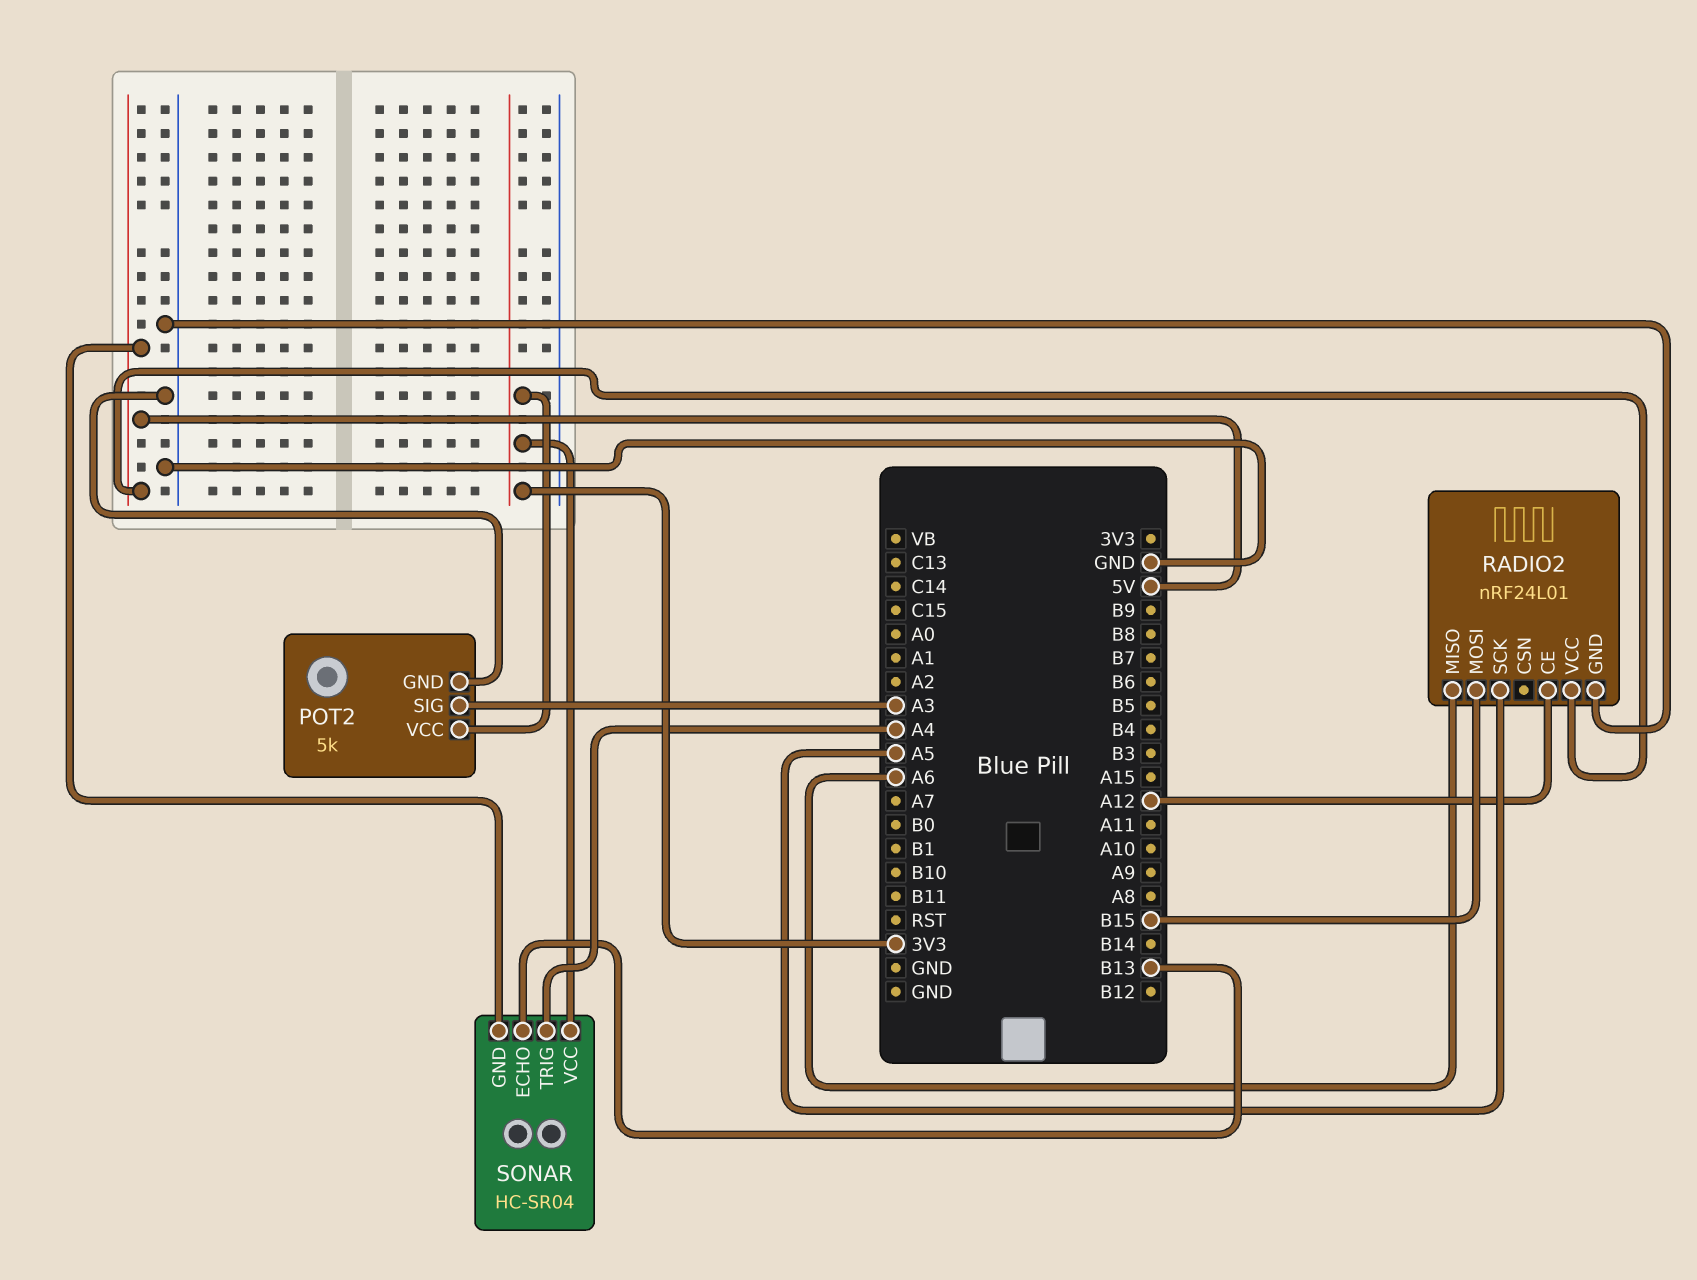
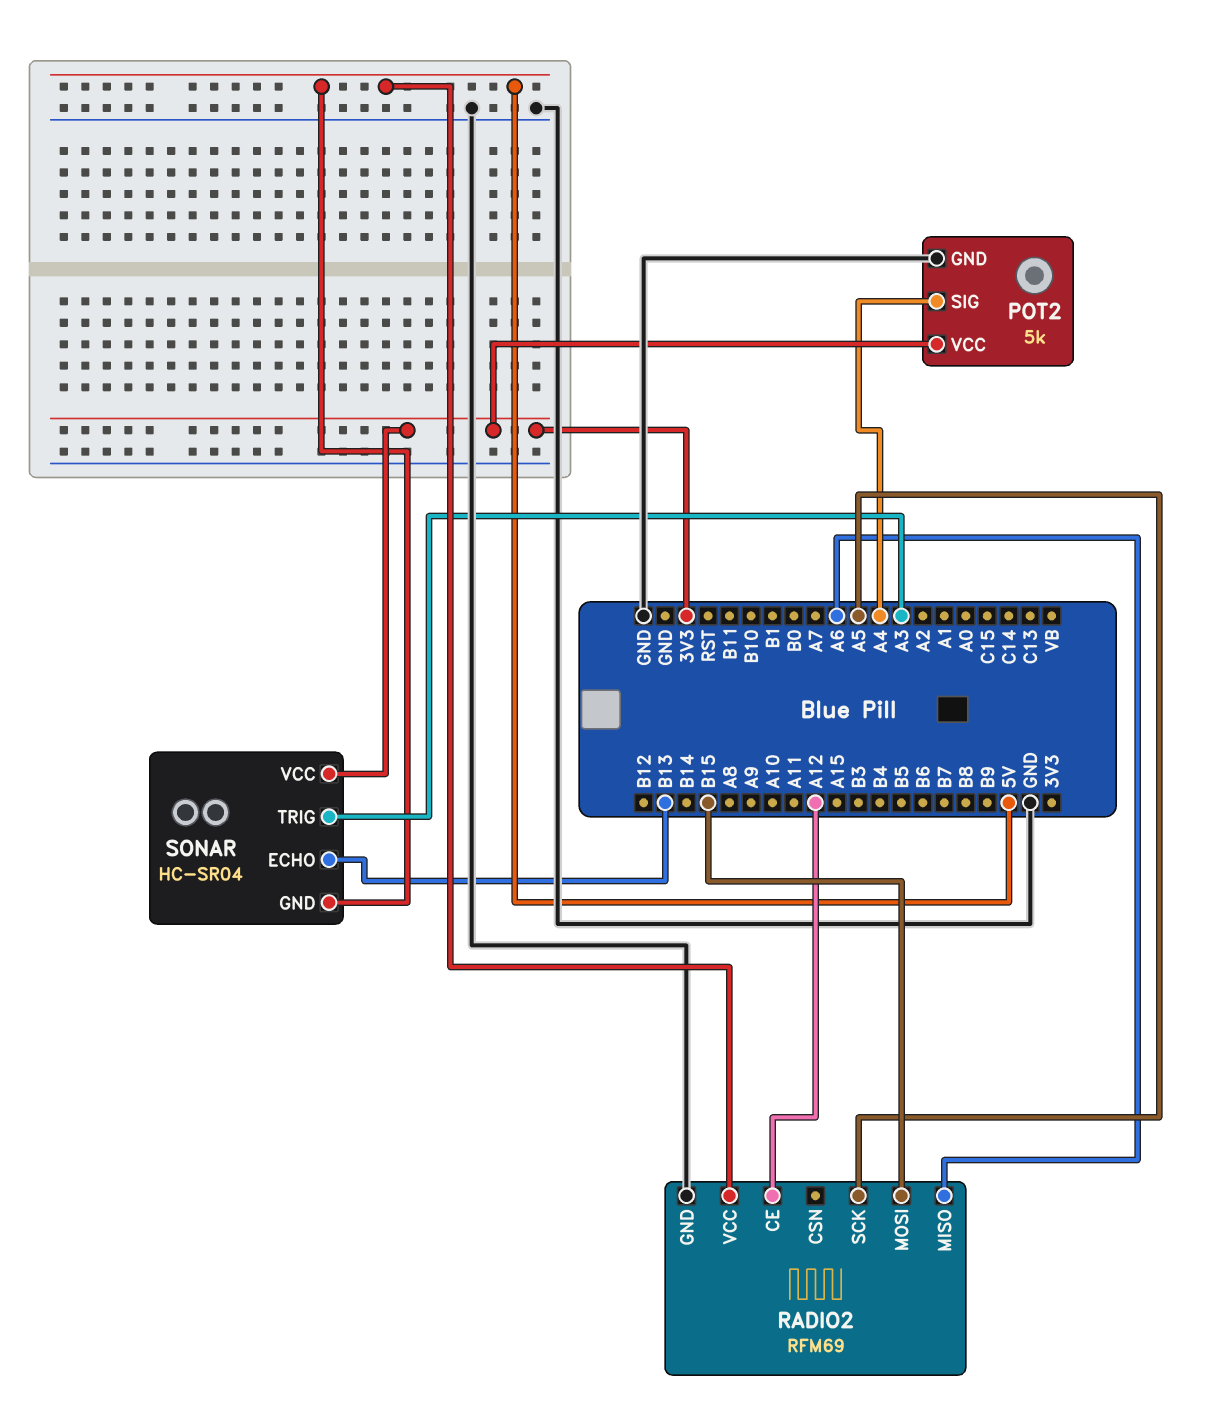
POT2 pin SIG: A3 -> A4
RADIO2: nRF24L01 -> RFM69
SONAR pin TRIG: A4 -> A3

